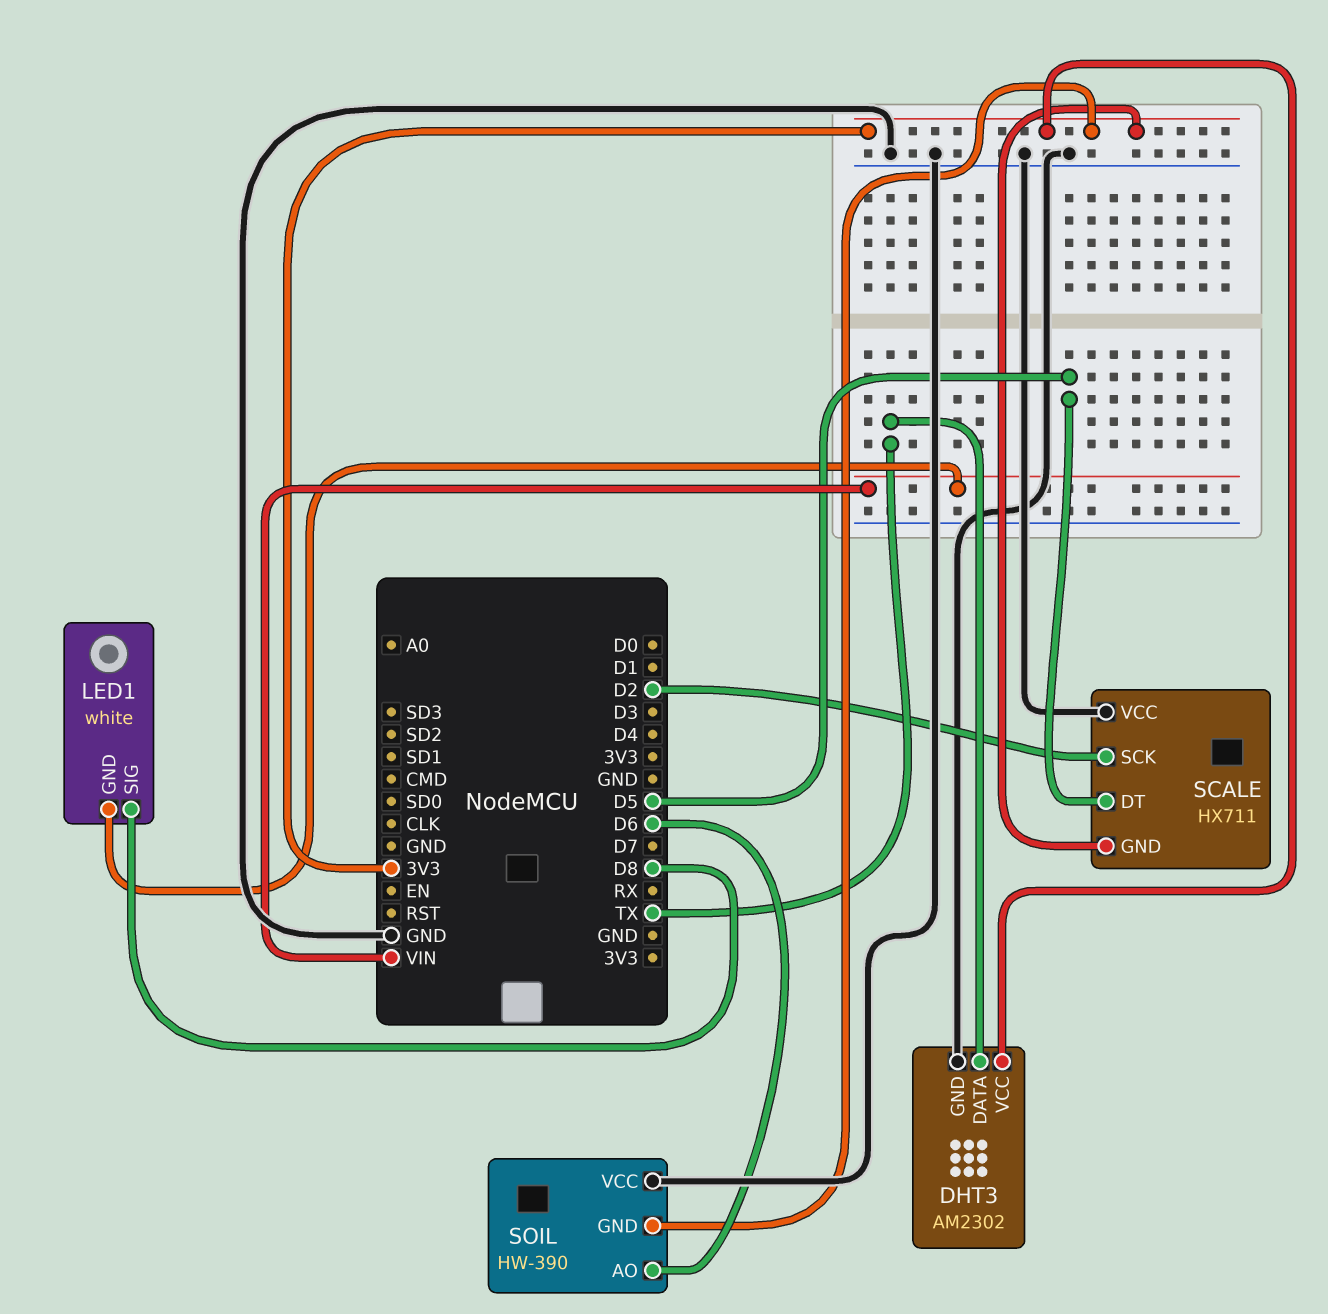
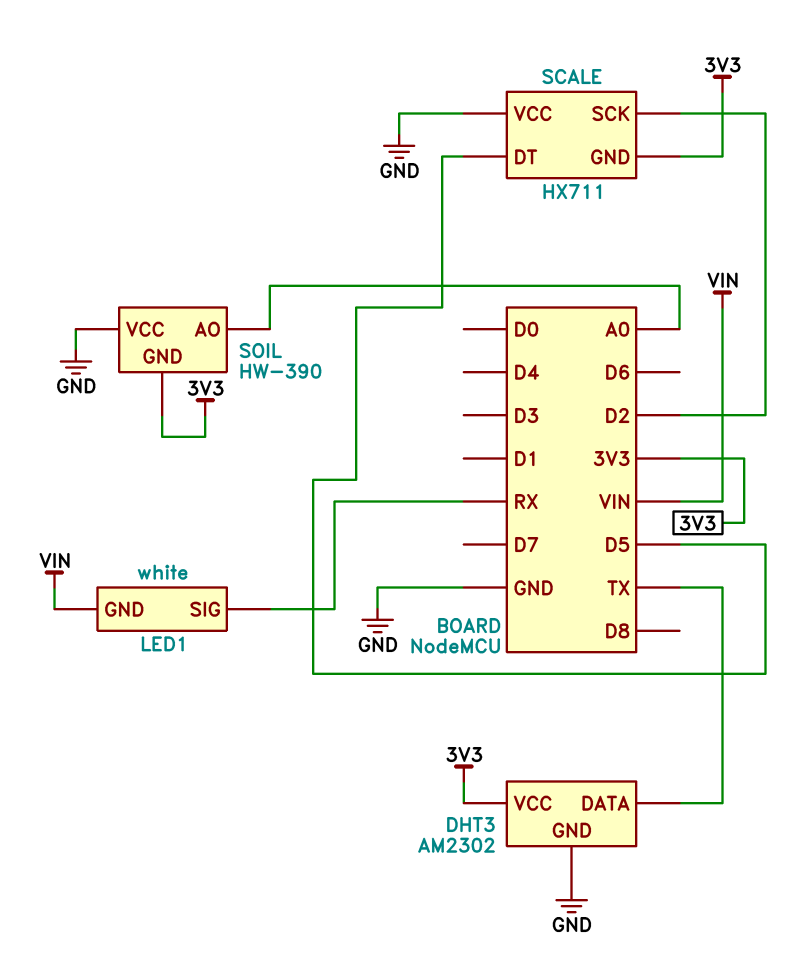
LED1 pin SIG: D8 -> RX
SOIL pin AO: D6 -> A0

